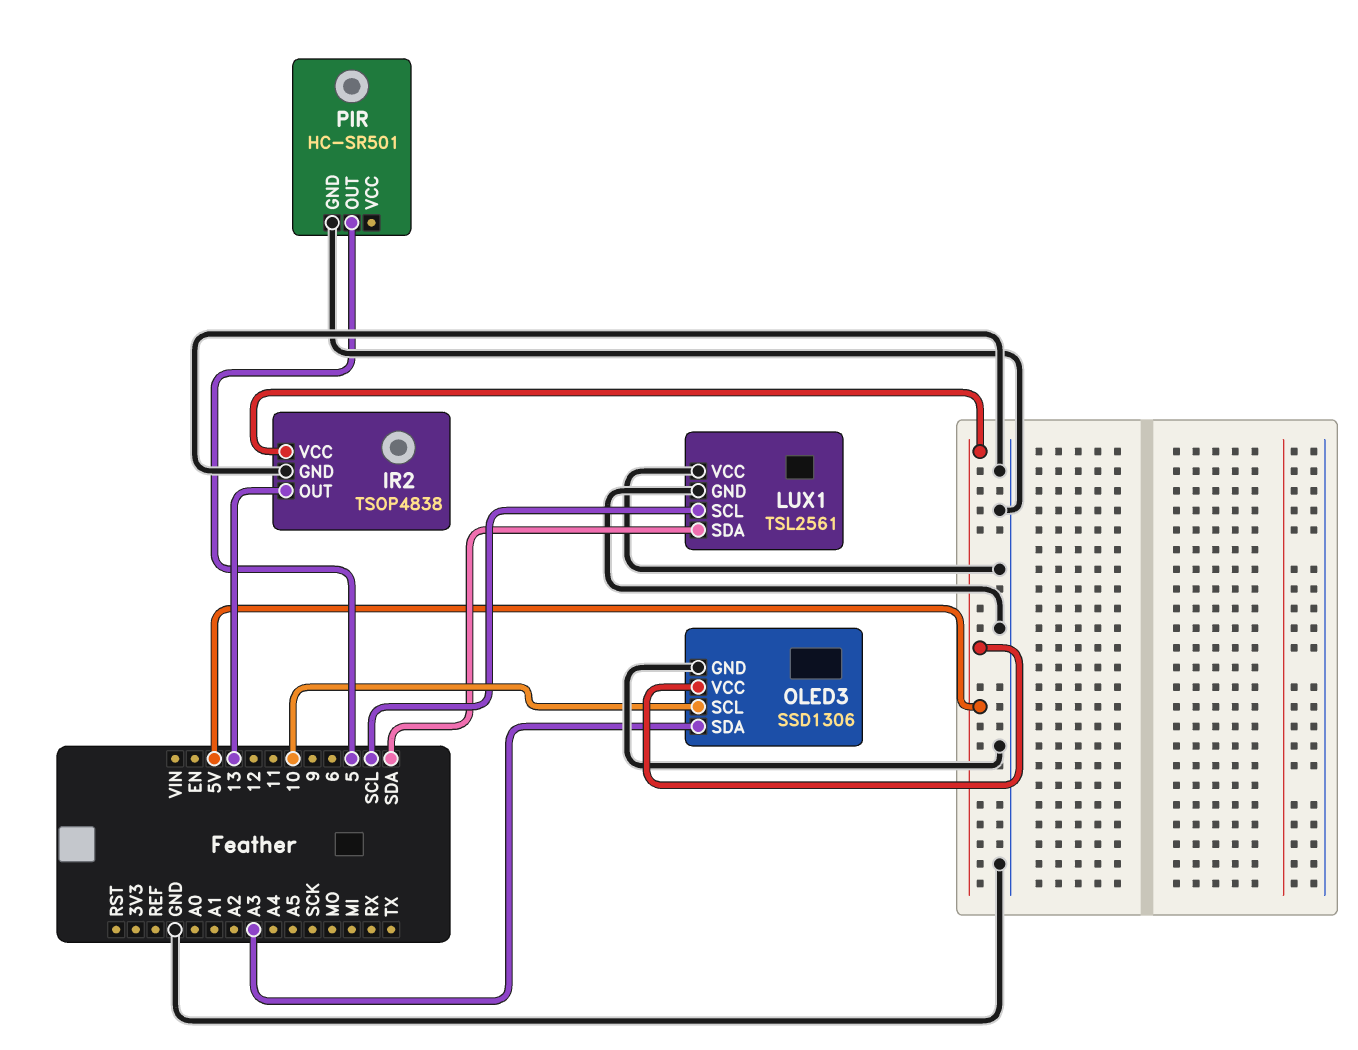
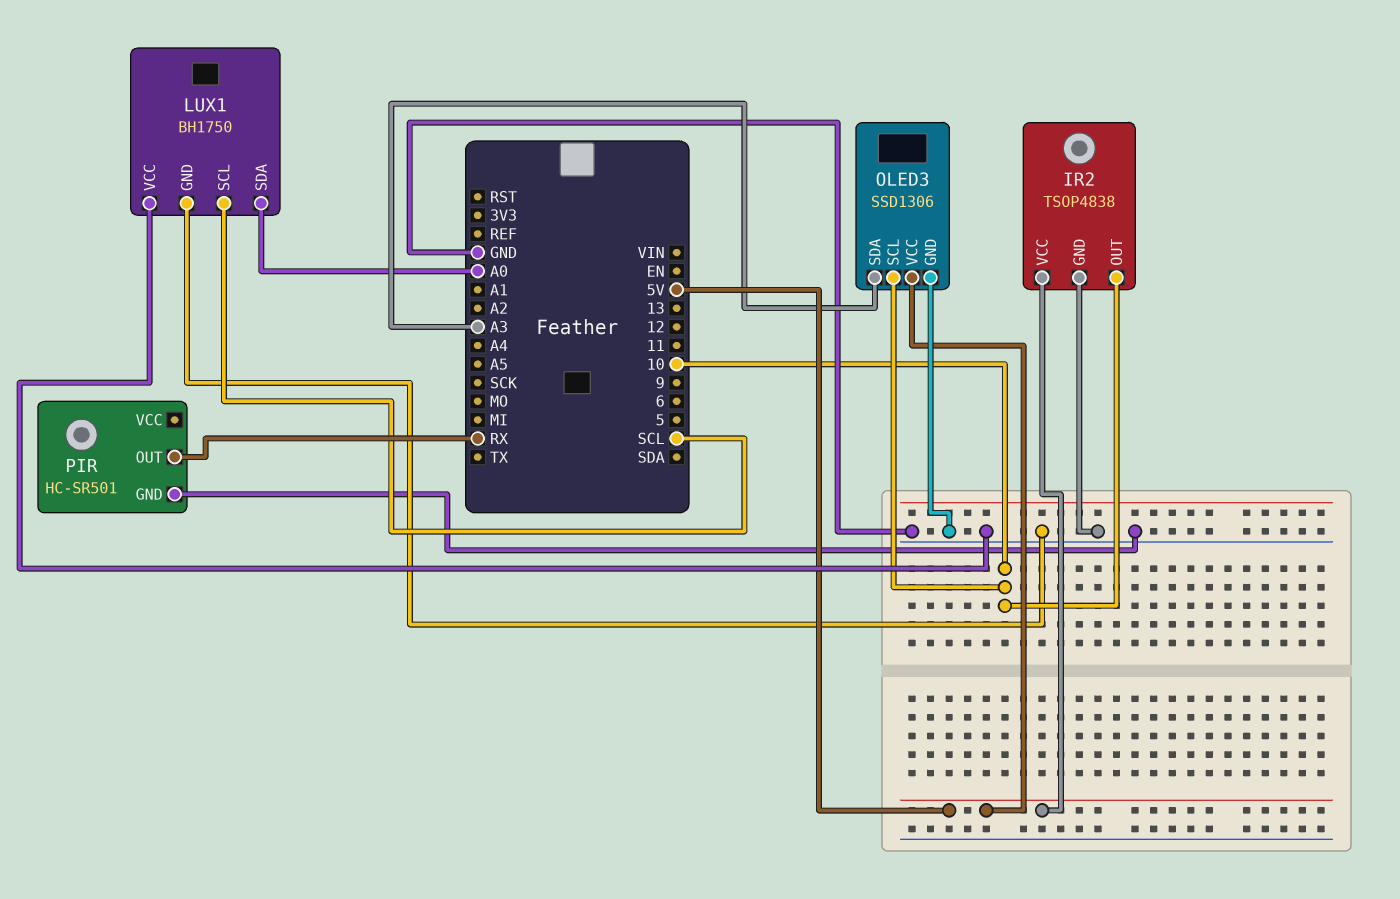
IR2 pin OUT: 13 -> 10
LUX1: TSL2561 -> BH1750
LUX1 pin SDA: SDA -> A0
PIR pin OUT: 5 -> RX

